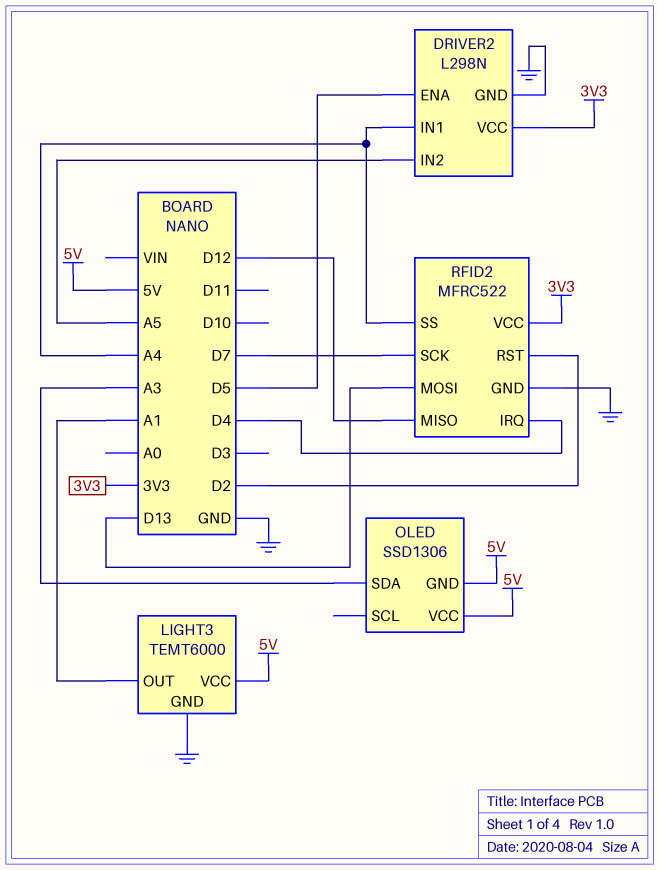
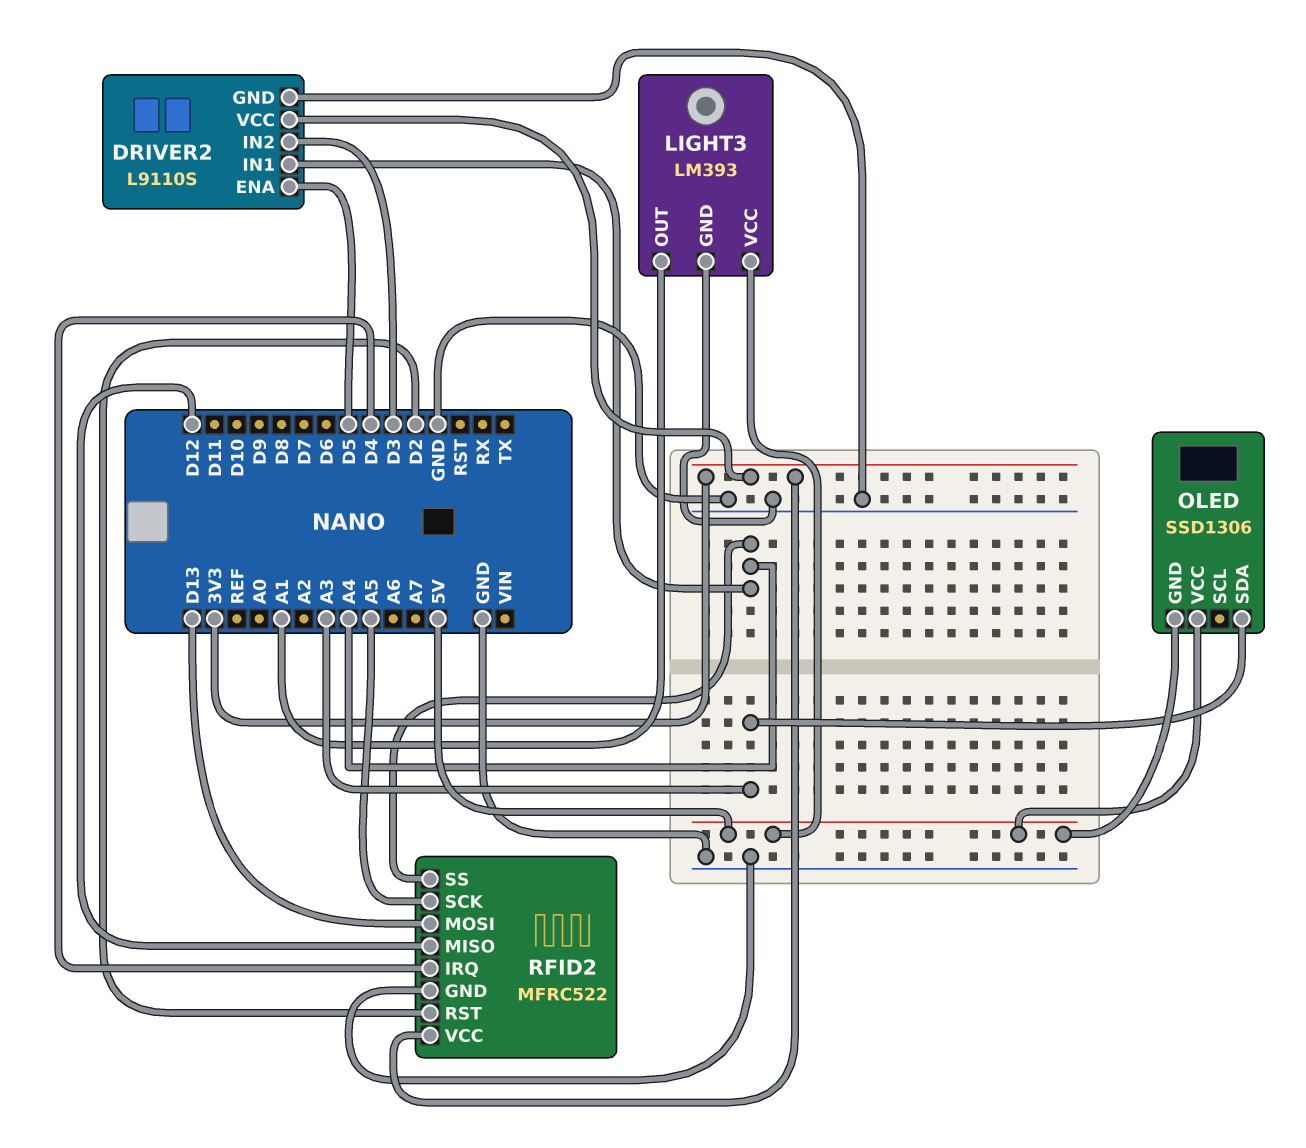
DRIVER2: L298N -> L9110S
DRIVER2 pin IN2: A5 -> D3
LIGHT3: TEMT6000 -> LM393
RFID2 pin SCK: D7 -> A5

